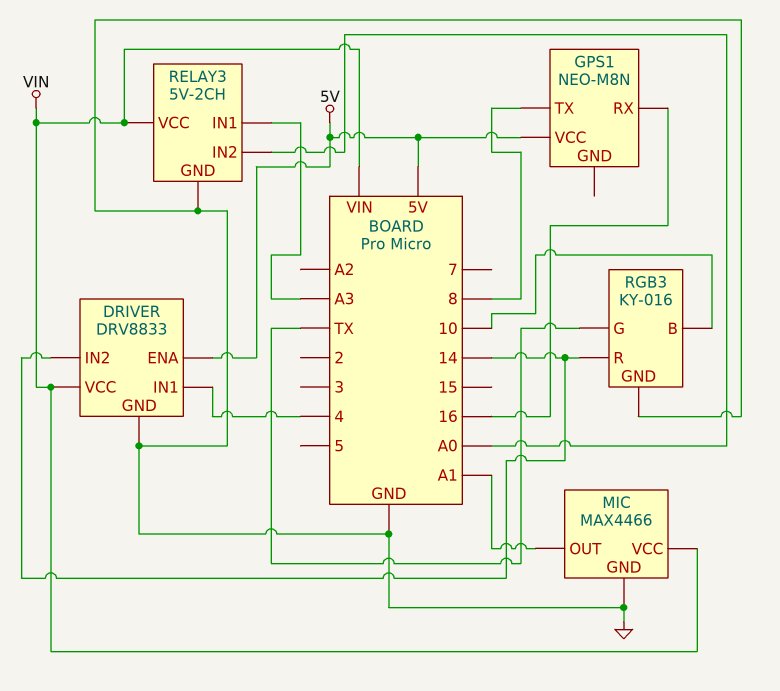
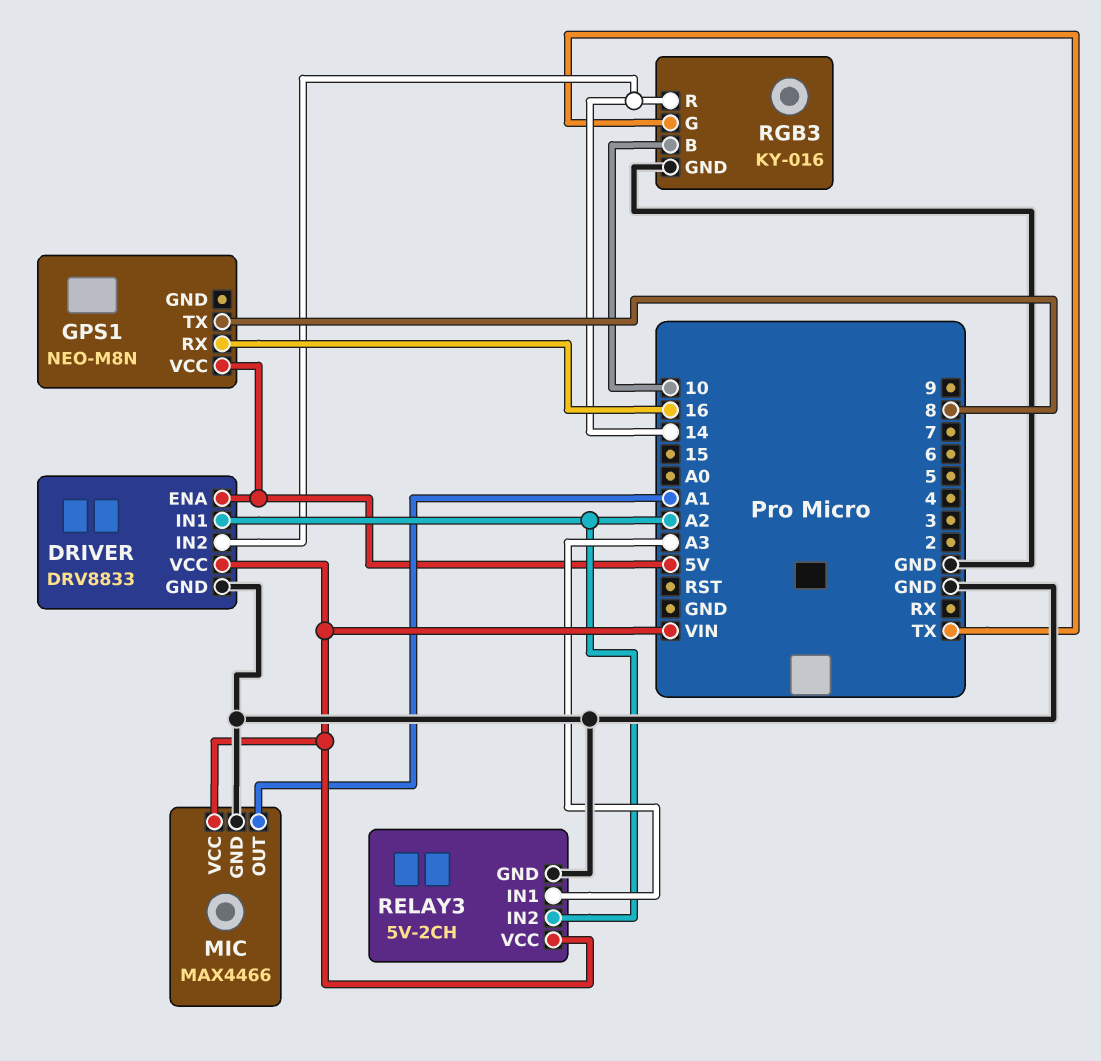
DRIVER pin IN1: 4 -> A2
RELAY3 pin IN2: A0 -> A2

